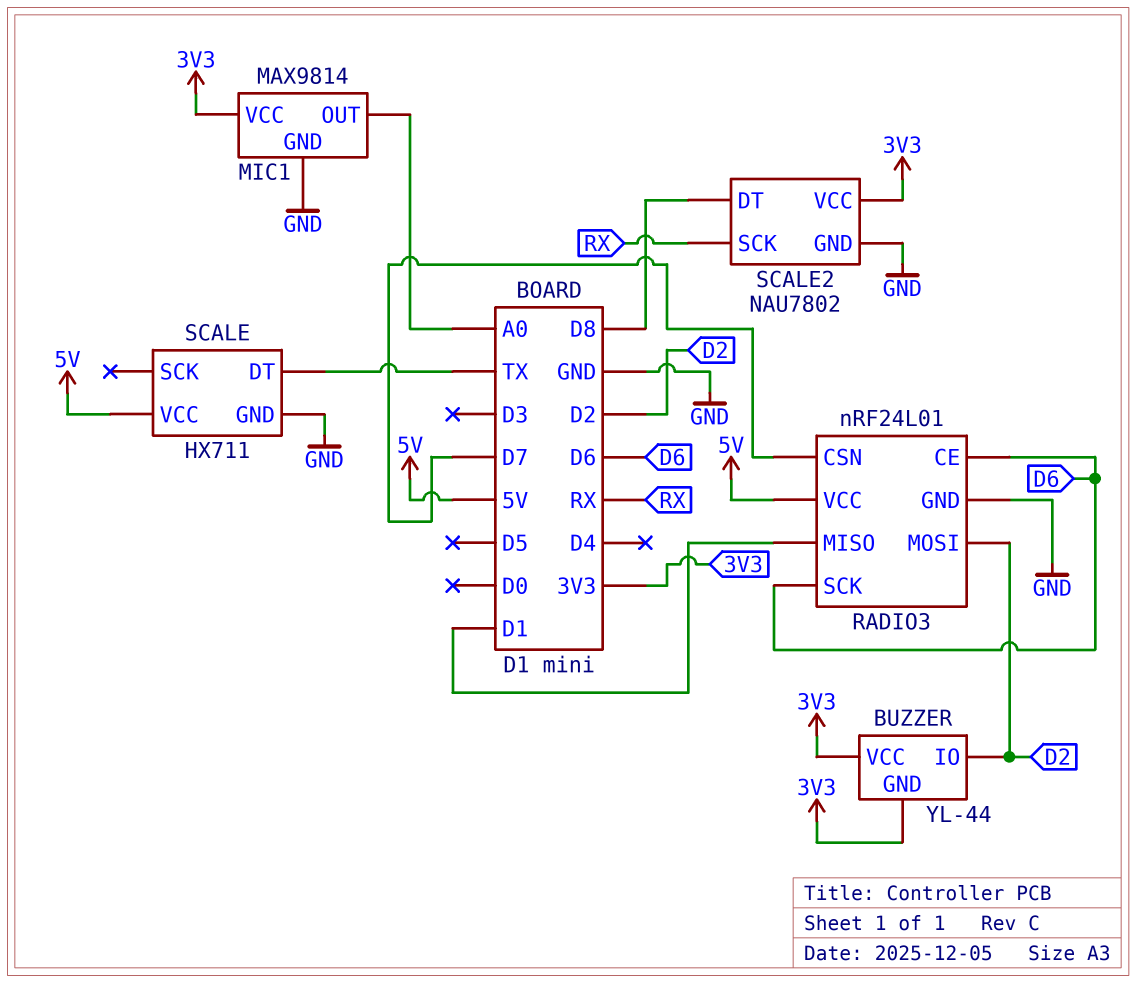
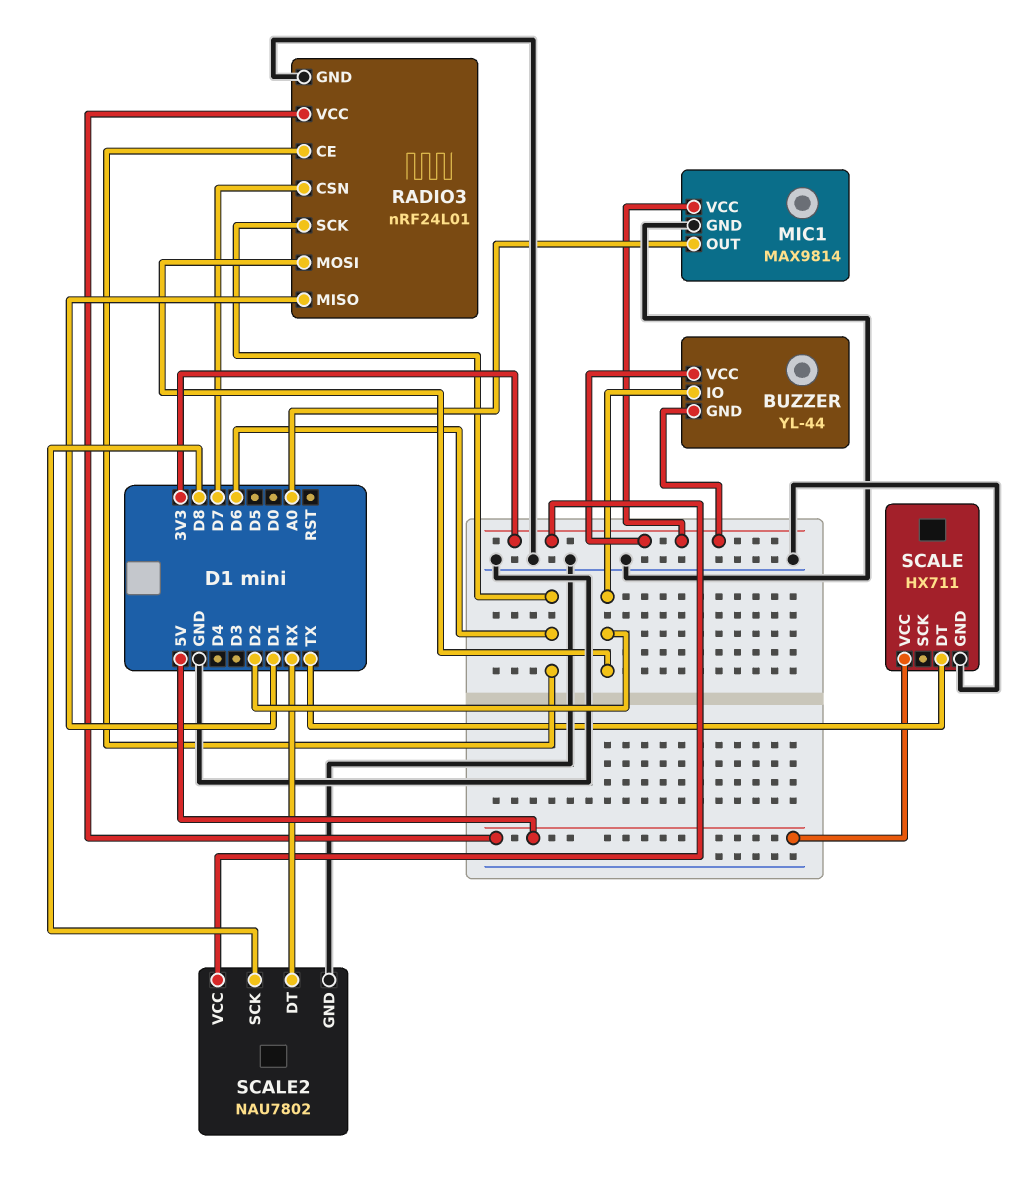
SCALE2 pin DT: D8 -> RX
SCALE2 pin SCK: RX -> D8

